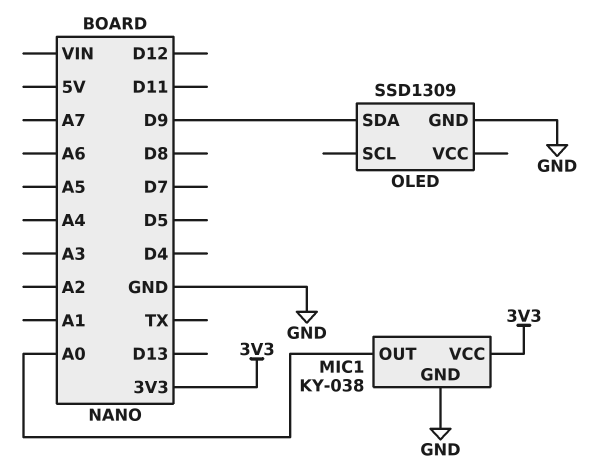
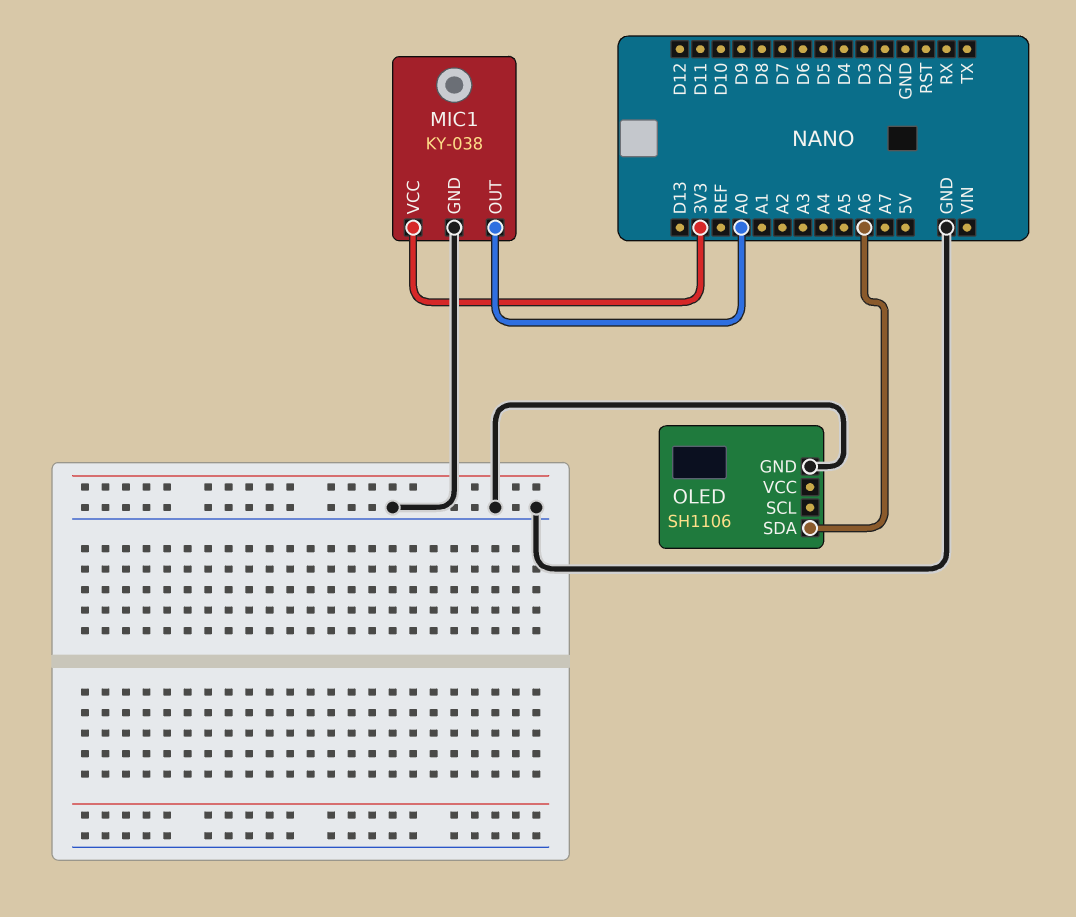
OLED: SSD1309 -> SH1106
OLED pin SDA: D9 -> A6

